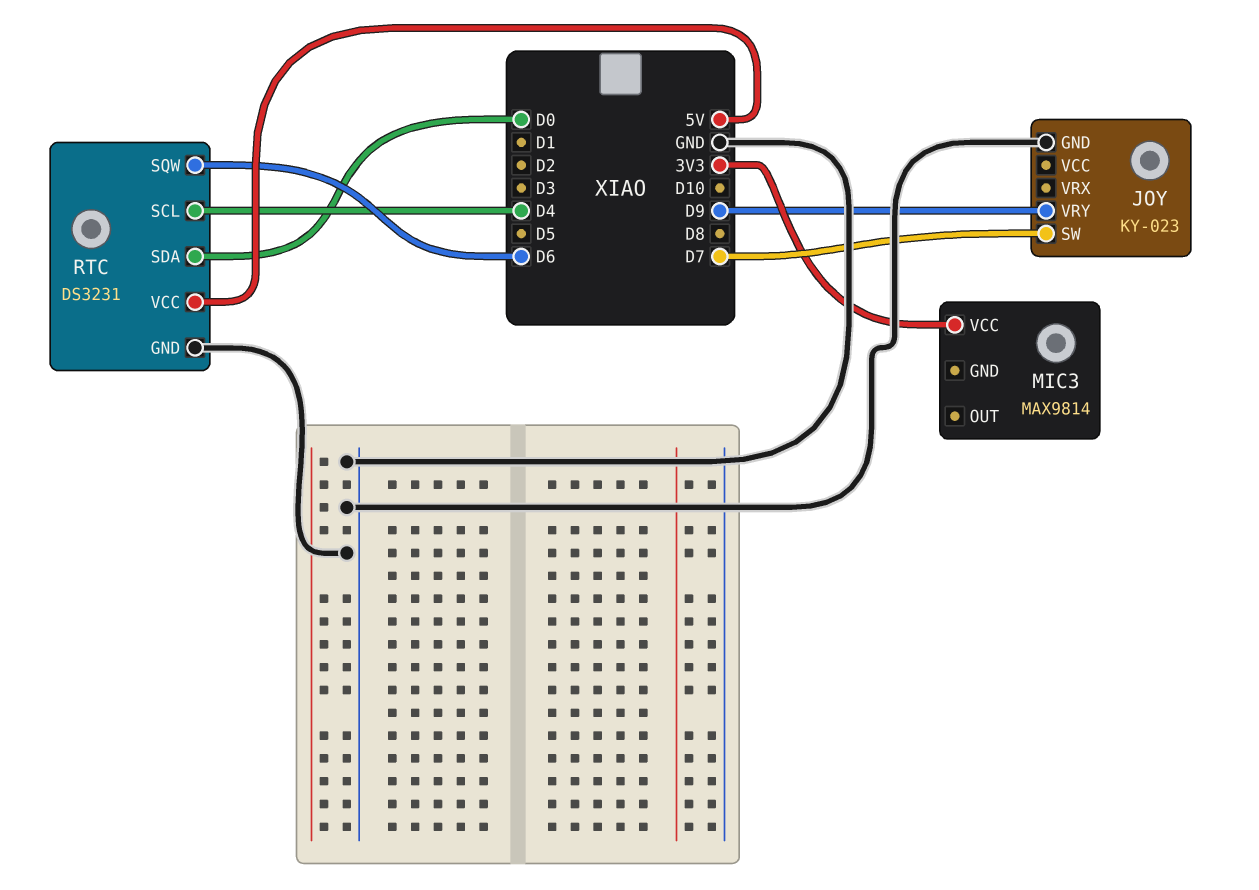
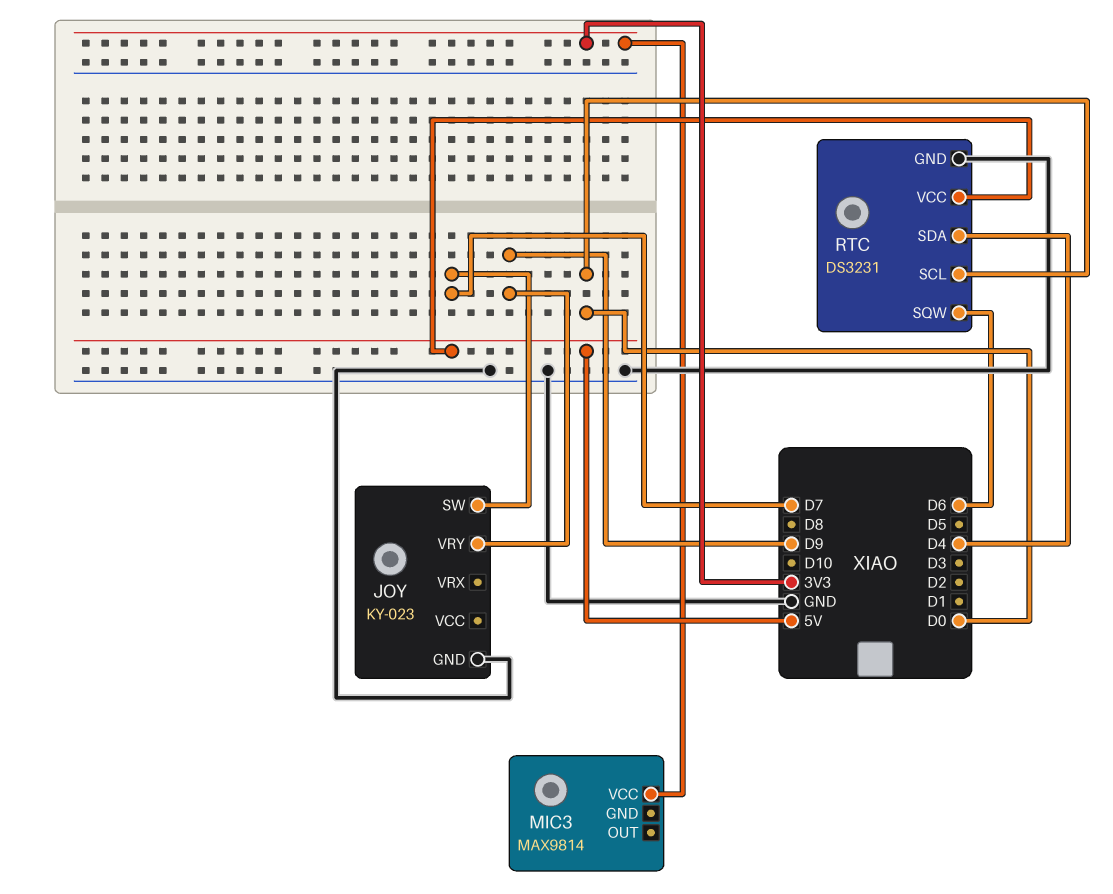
RTC pin SCL: D4 -> D0
RTC pin SDA: D0 -> D4

